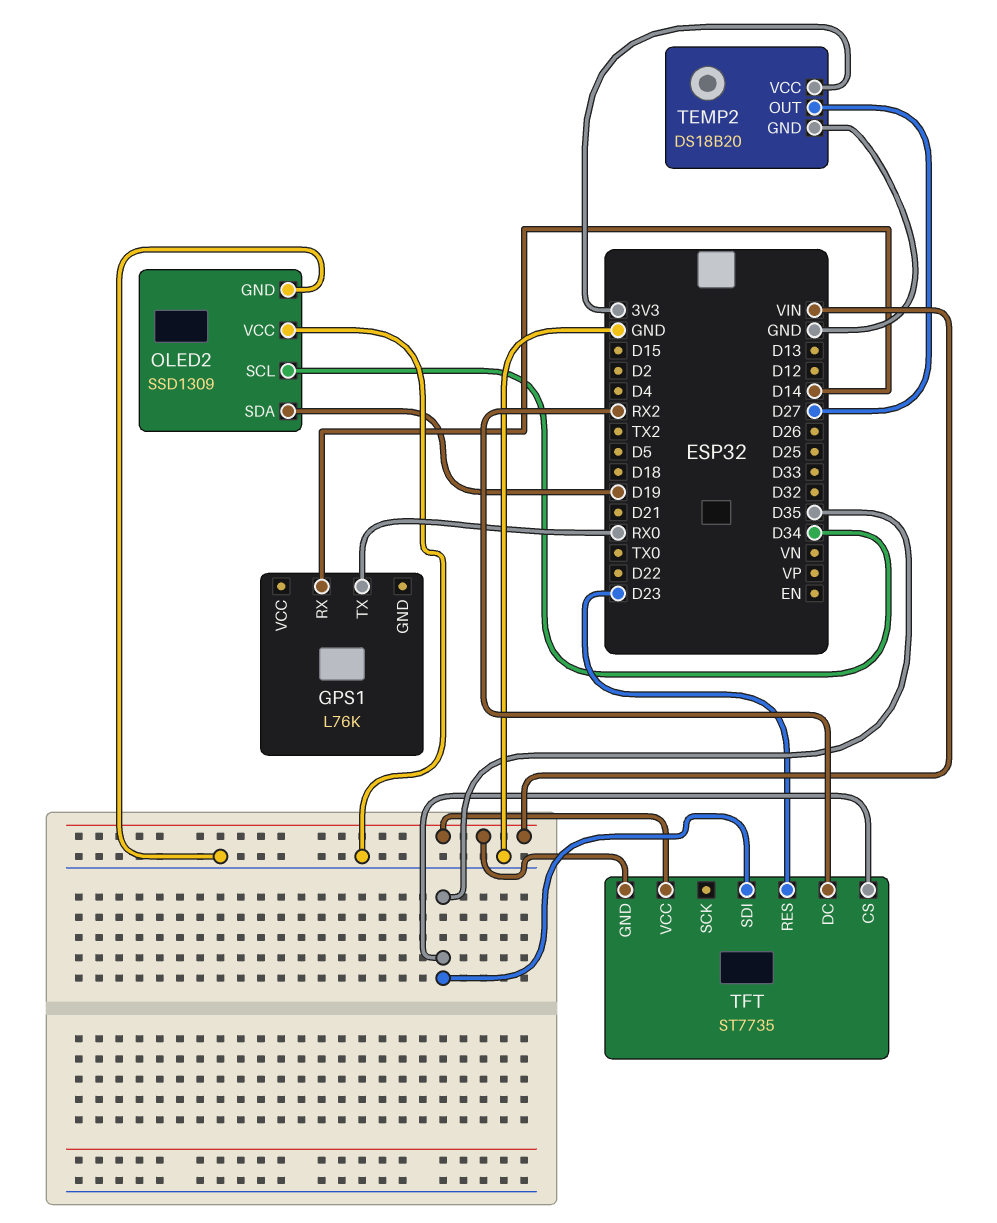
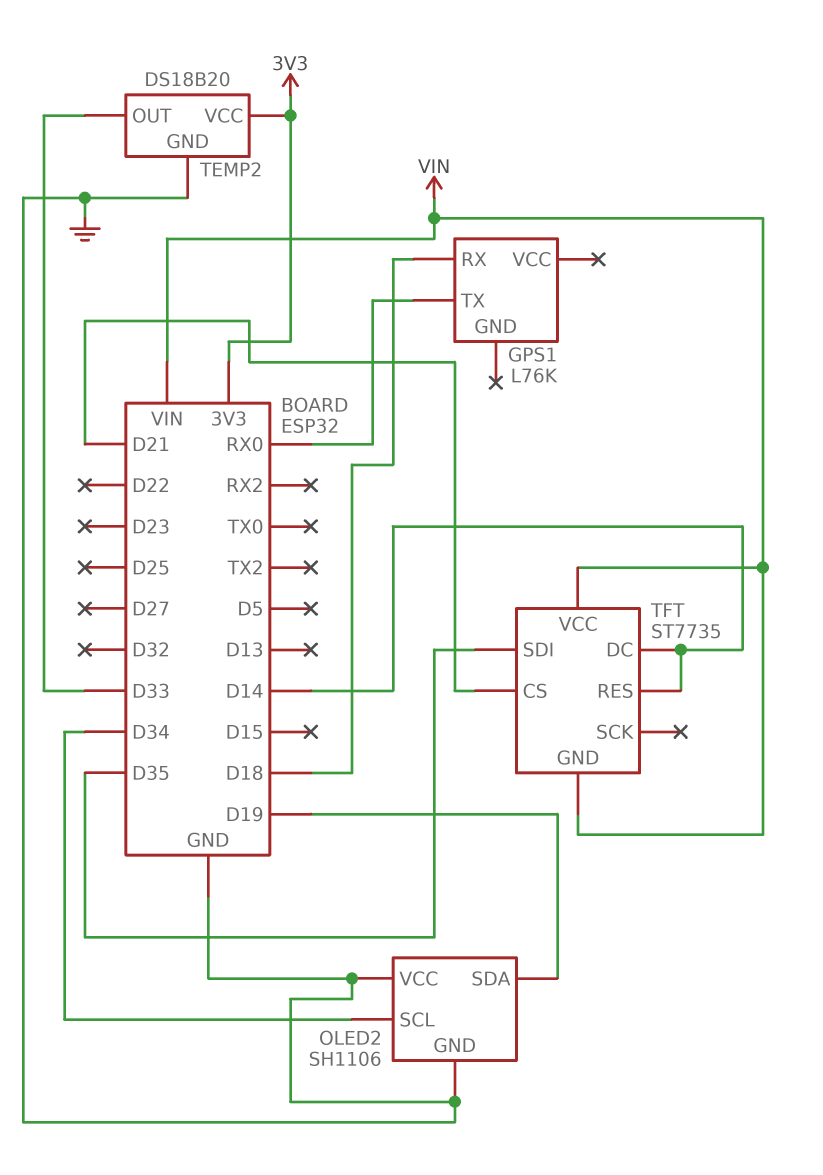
GPS1 pin RX: D14 -> D18
OLED2: SSD1309 -> SH1106
TEMP2 pin OUT: D27 -> D33
TFT pin CS: D35 -> D21
TFT pin DC: RX2 -> D14
TFT pin RES: D23 -> D14

